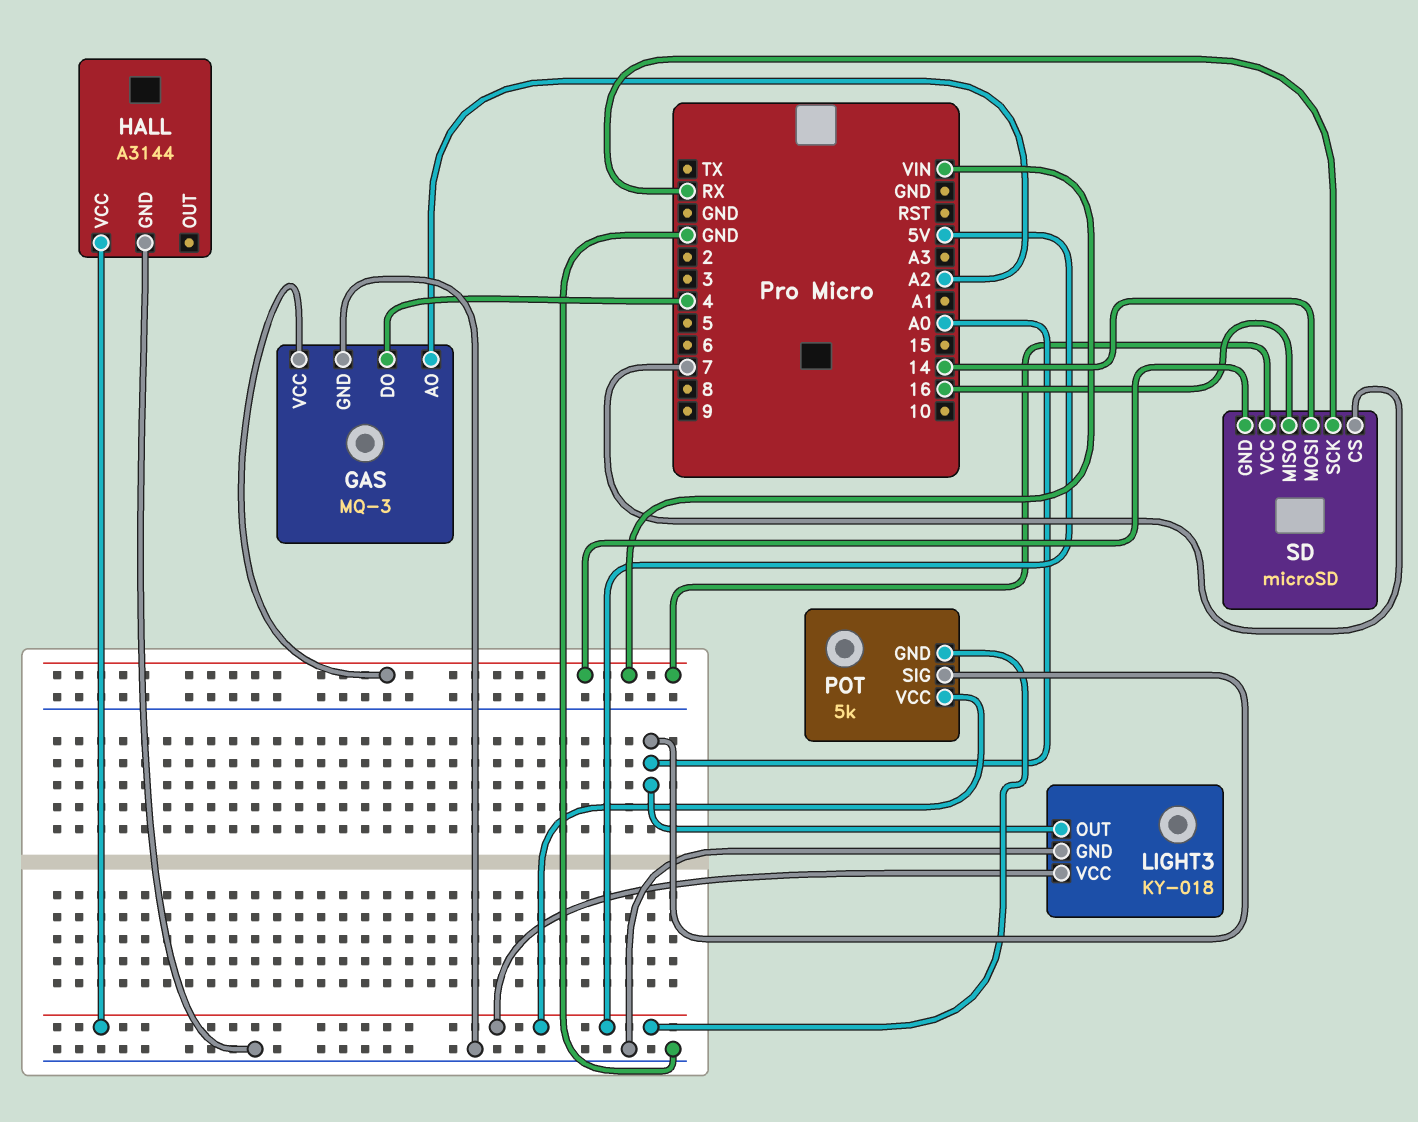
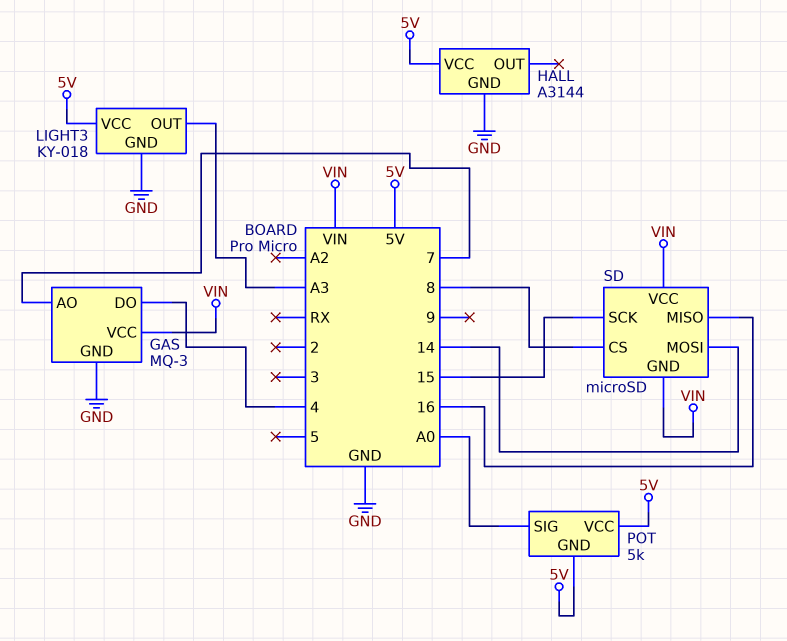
GAS pin AO: A2 -> 7
LIGHT3 pin OUT: A0 -> A3
SD pin CS: 7 -> 8
SD pin SCK: RX -> 15

